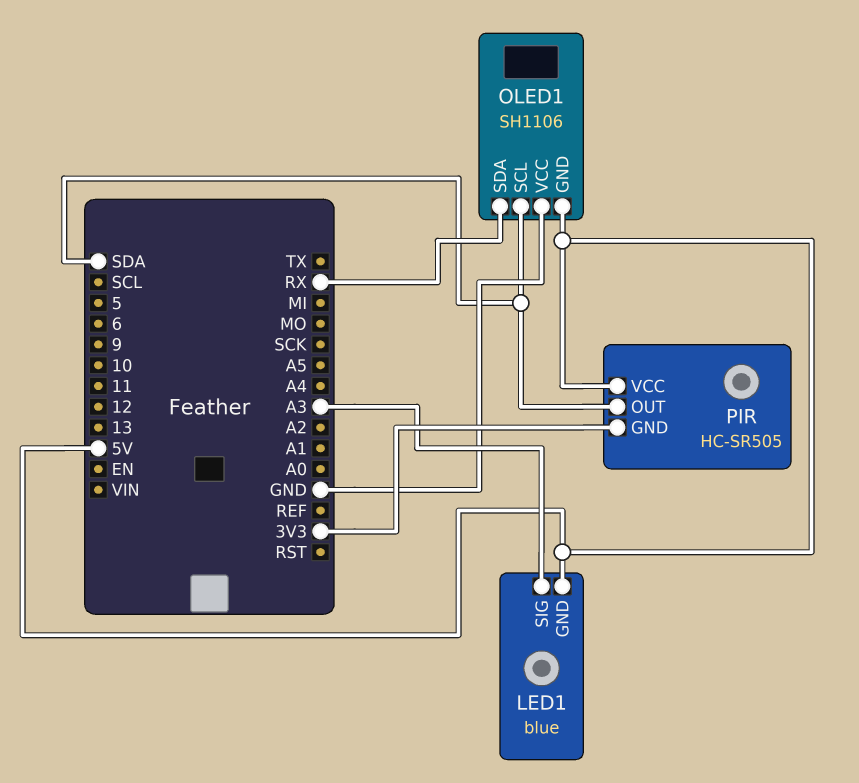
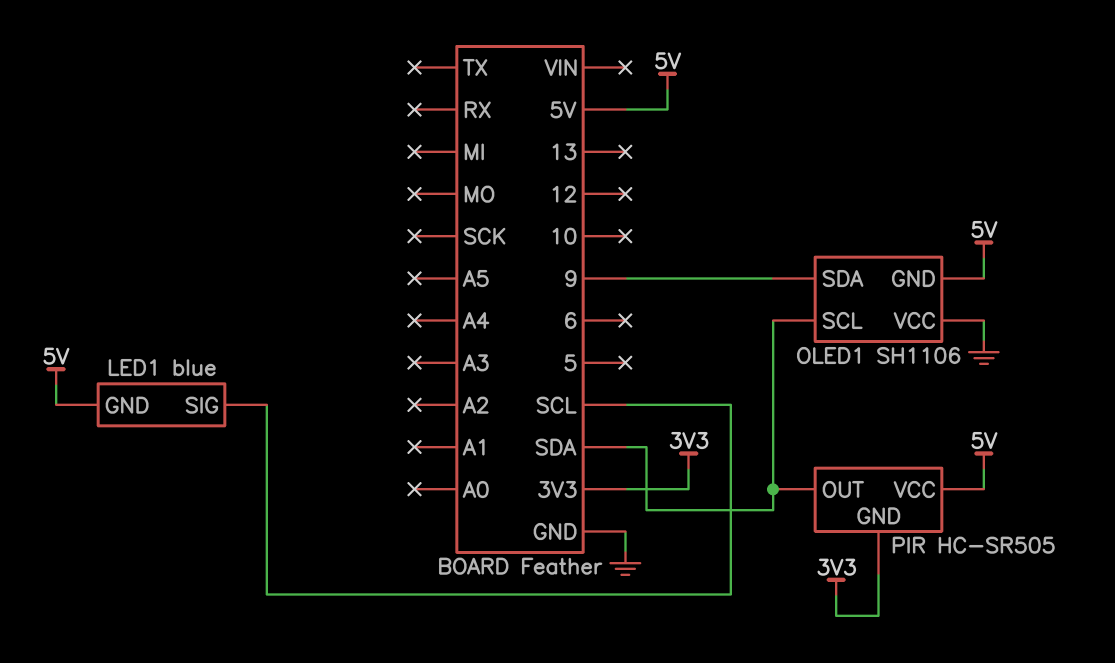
LED1 pin SIG: A3 -> SCL
OLED1 pin SDA: RX -> 9

